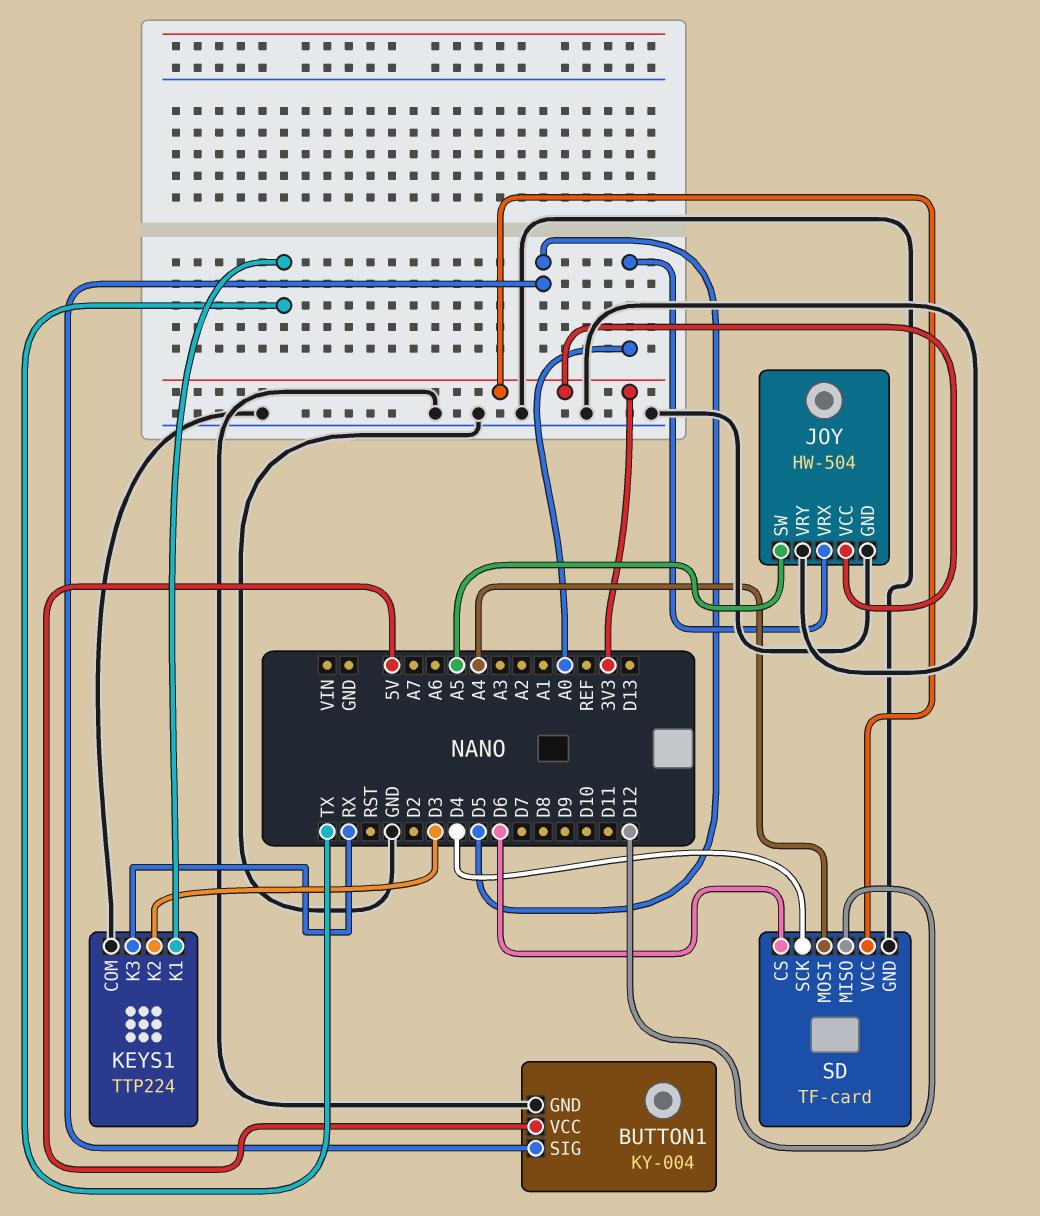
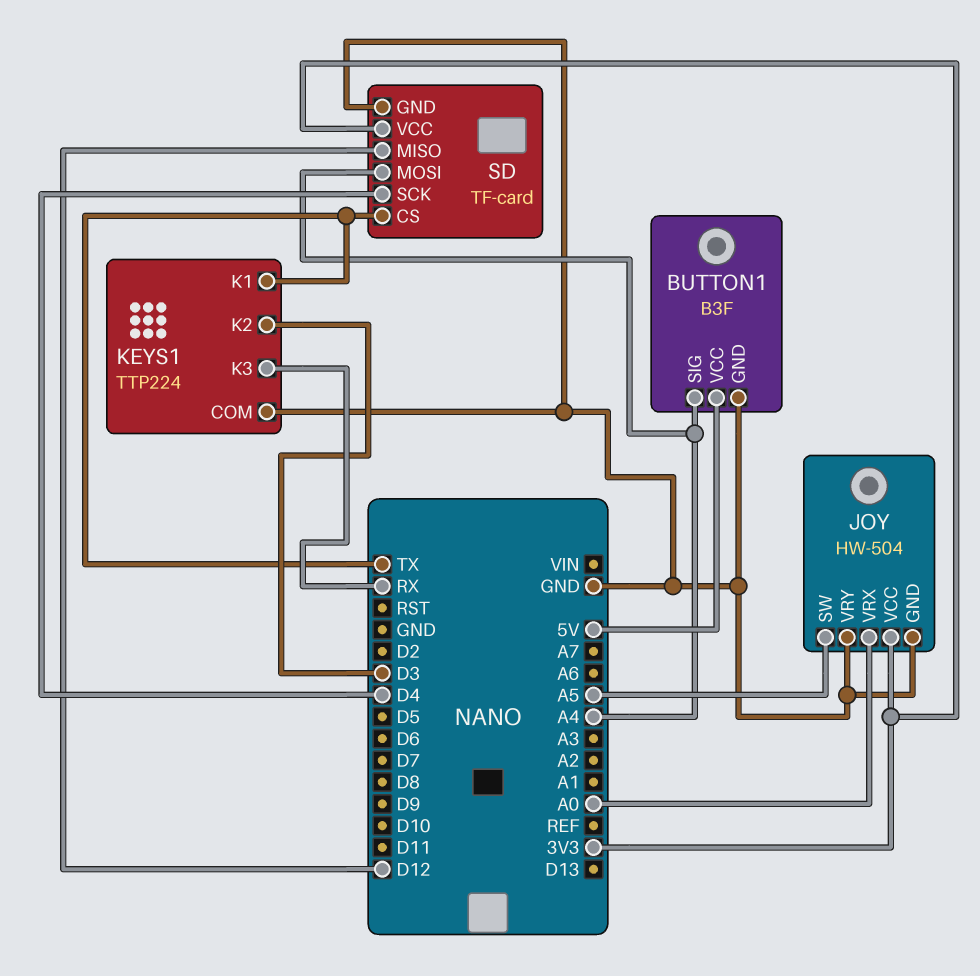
BUTTON1: KY-004 -> B3F
BUTTON1 pin SIG: D5 -> A4
SD pin CS: D6 -> TX

